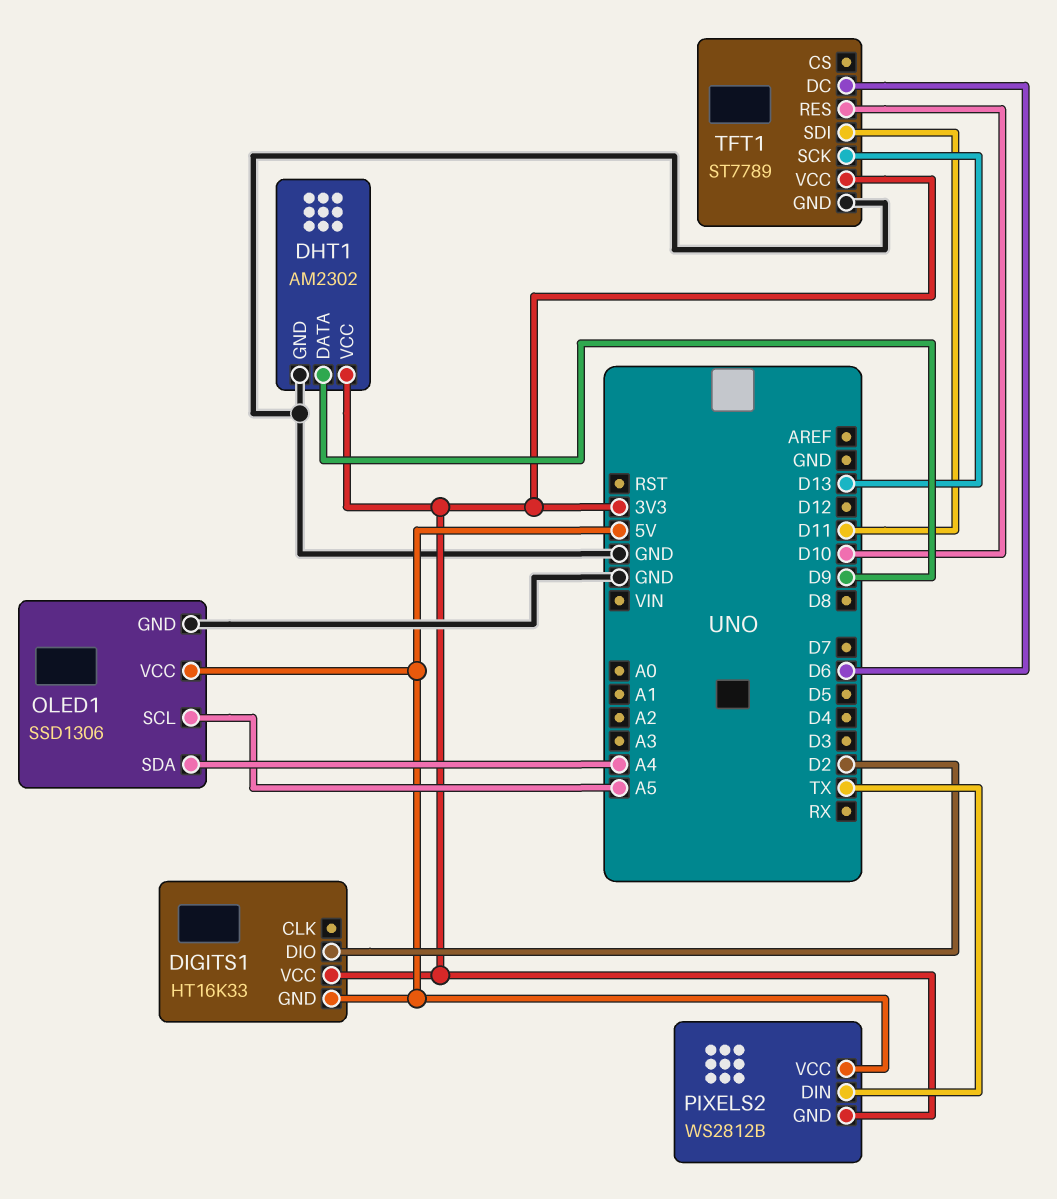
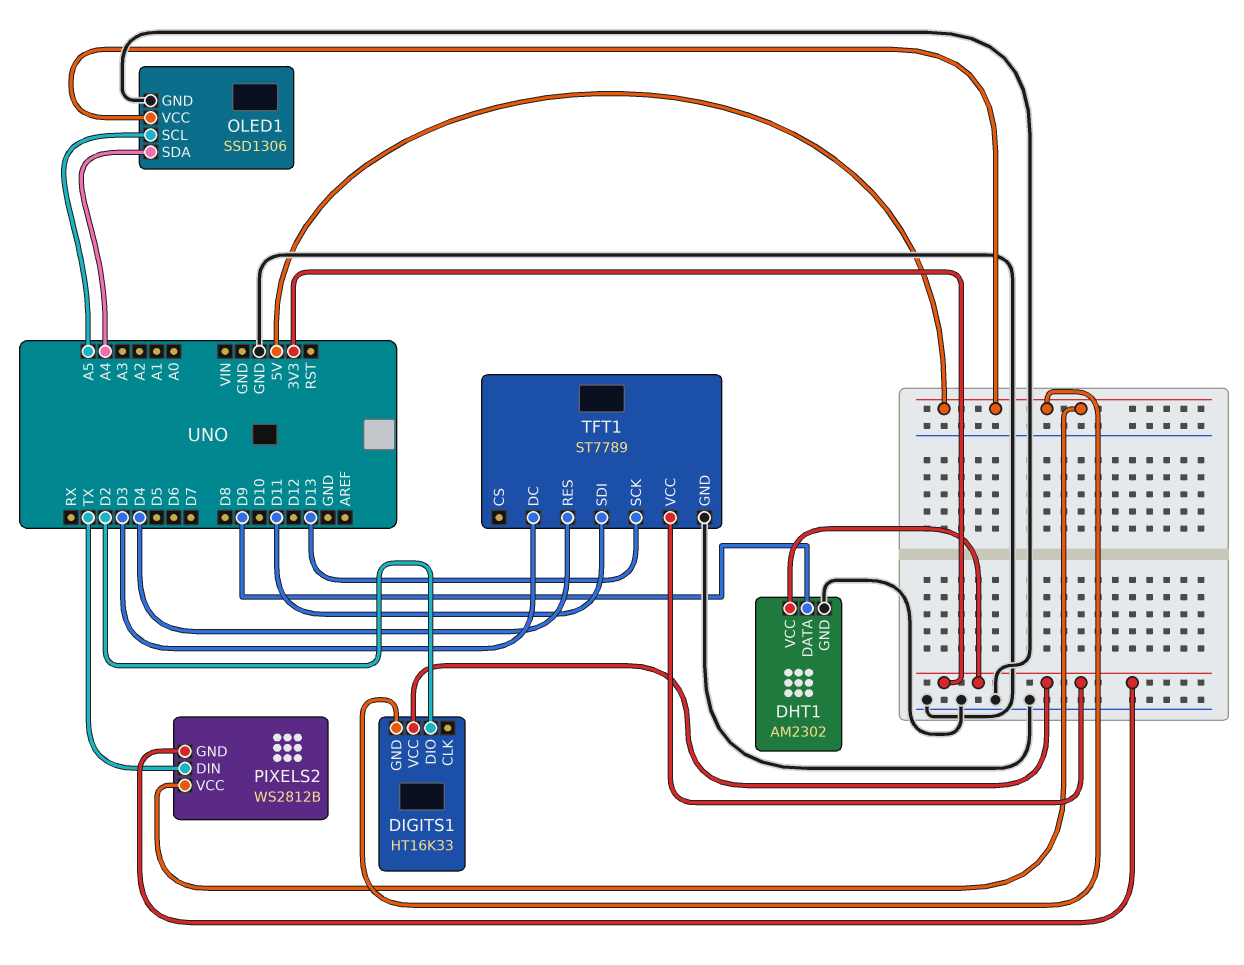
TFT1 pin DC: D6 -> D3
TFT1 pin RES: D10 -> D4

